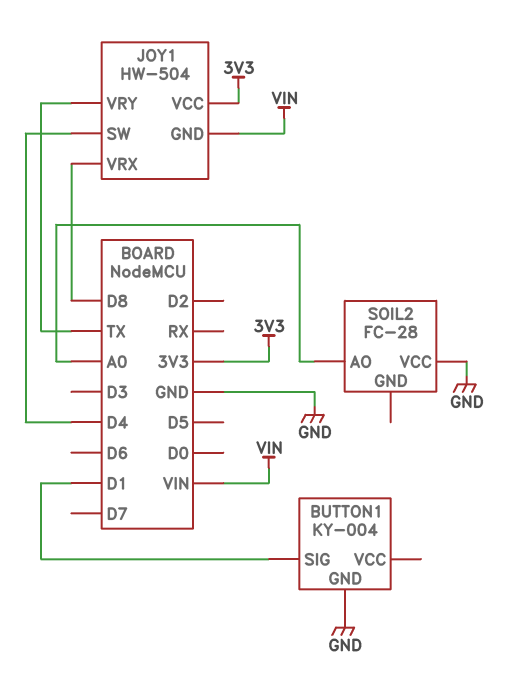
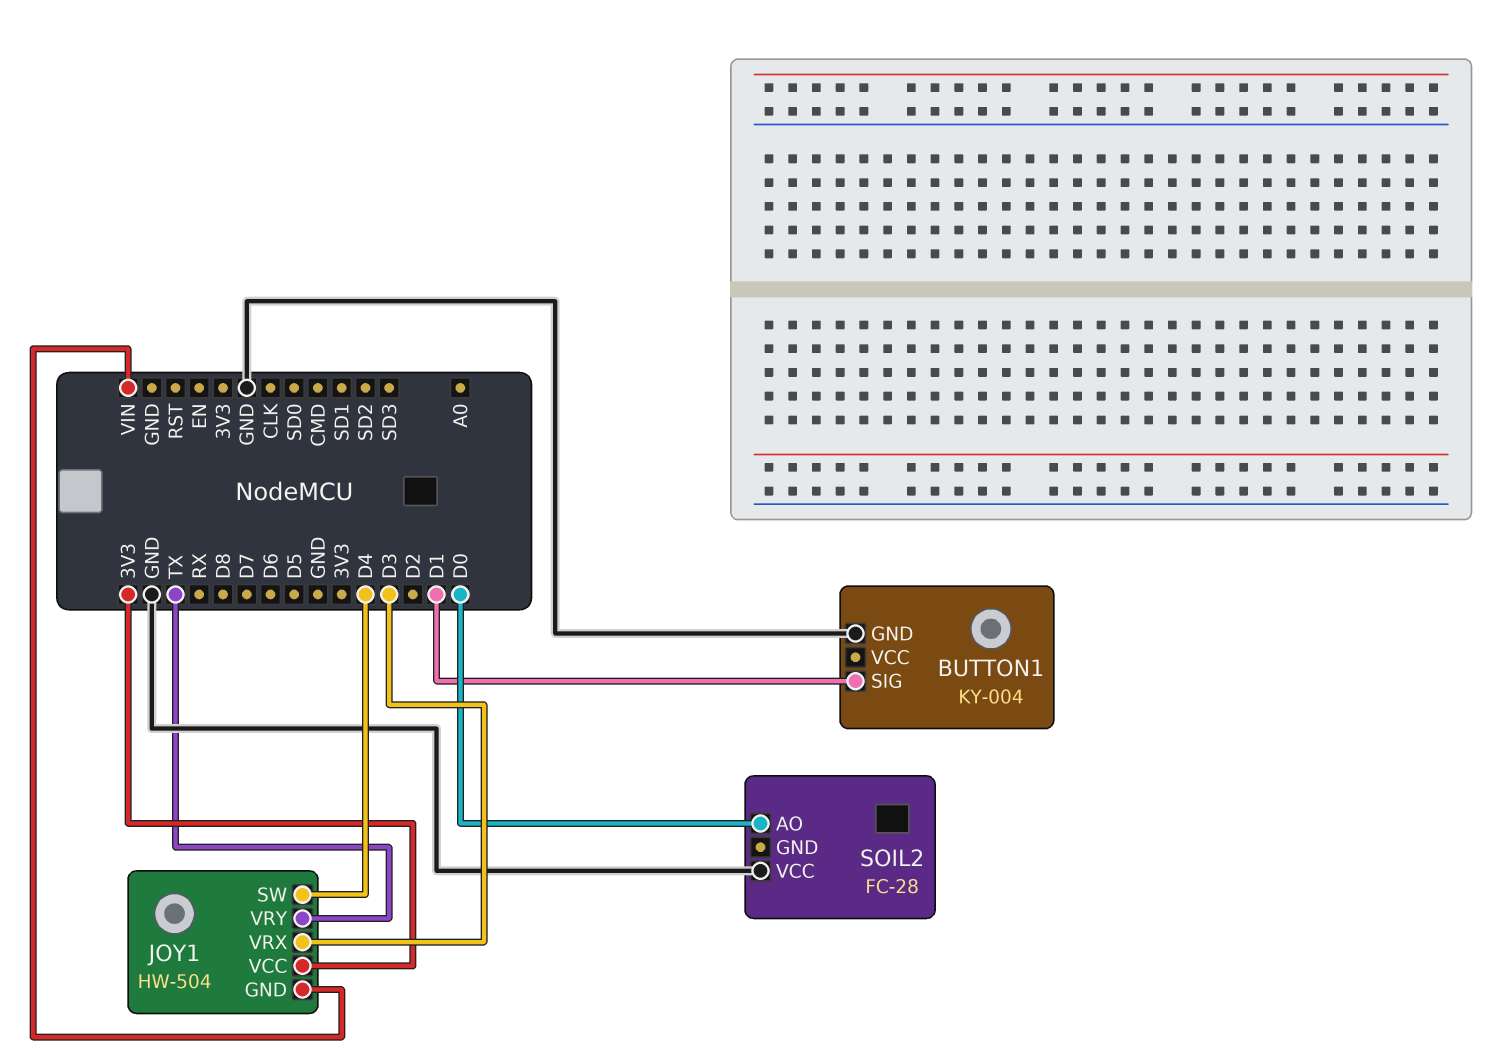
JOY1 pin VRX: D8 -> D3
SOIL2 pin AO: A0 -> D0

